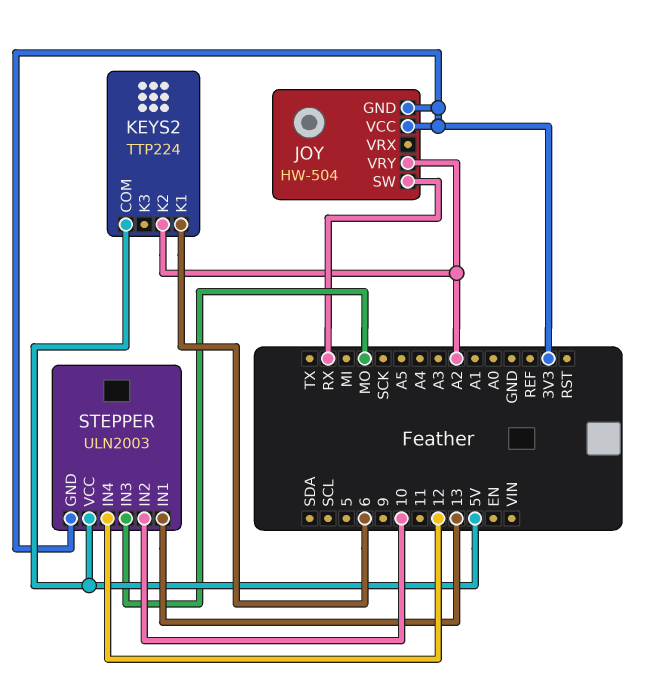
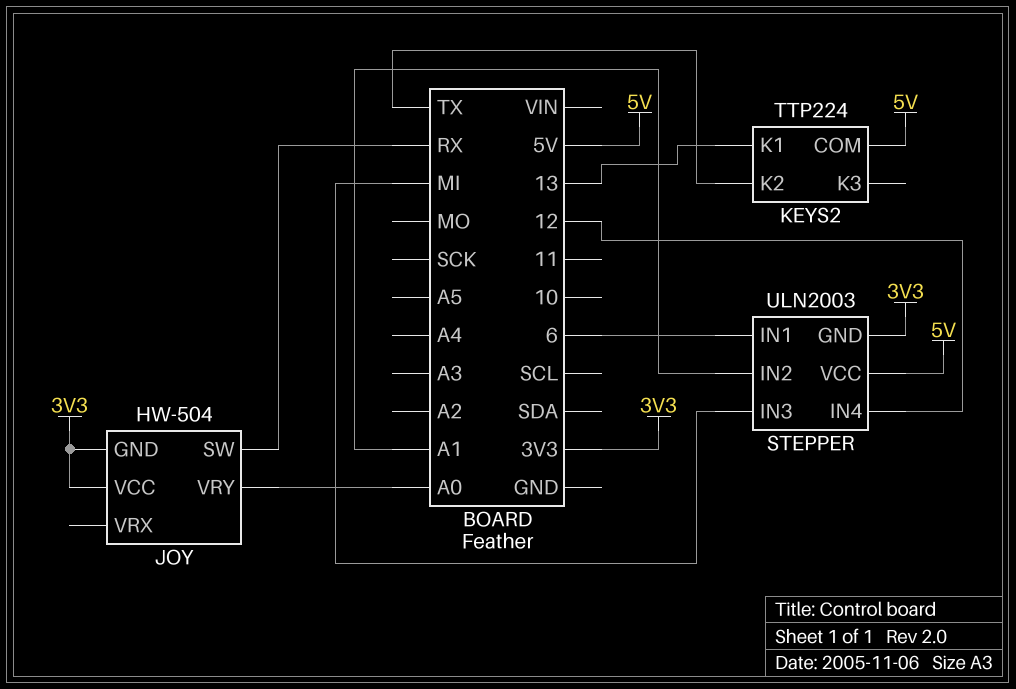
JOY pin VRY: A2 -> A0
KEYS2 pin K1: 6 -> 13
KEYS2 pin K2: A2 -> TX
STEPPER pin IN1: 13 -> 6
STEPPER pin IN2: 10 -> A1
STEPPER pin IN3: MO -> MI

